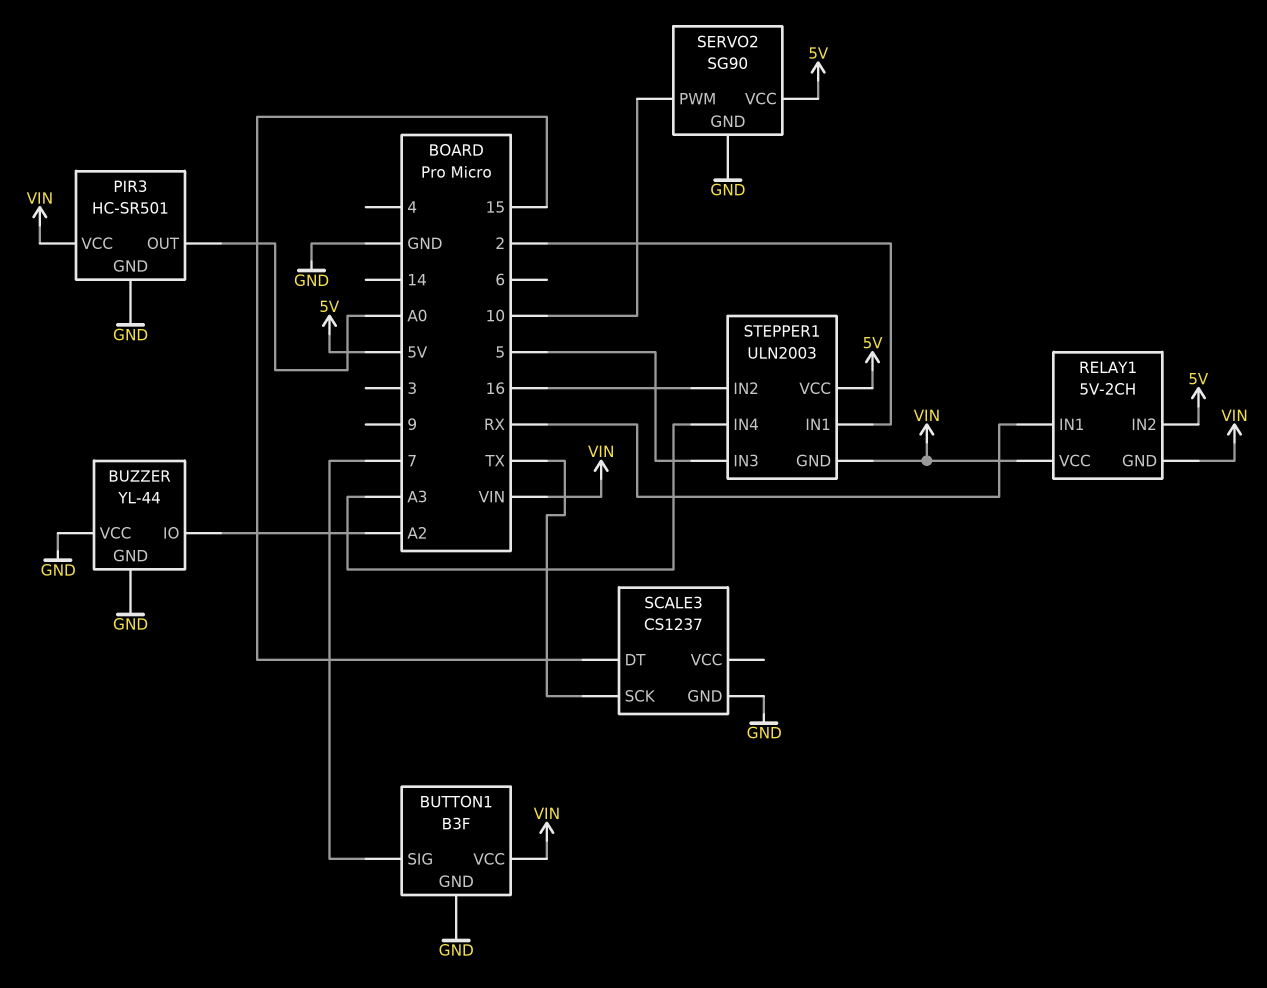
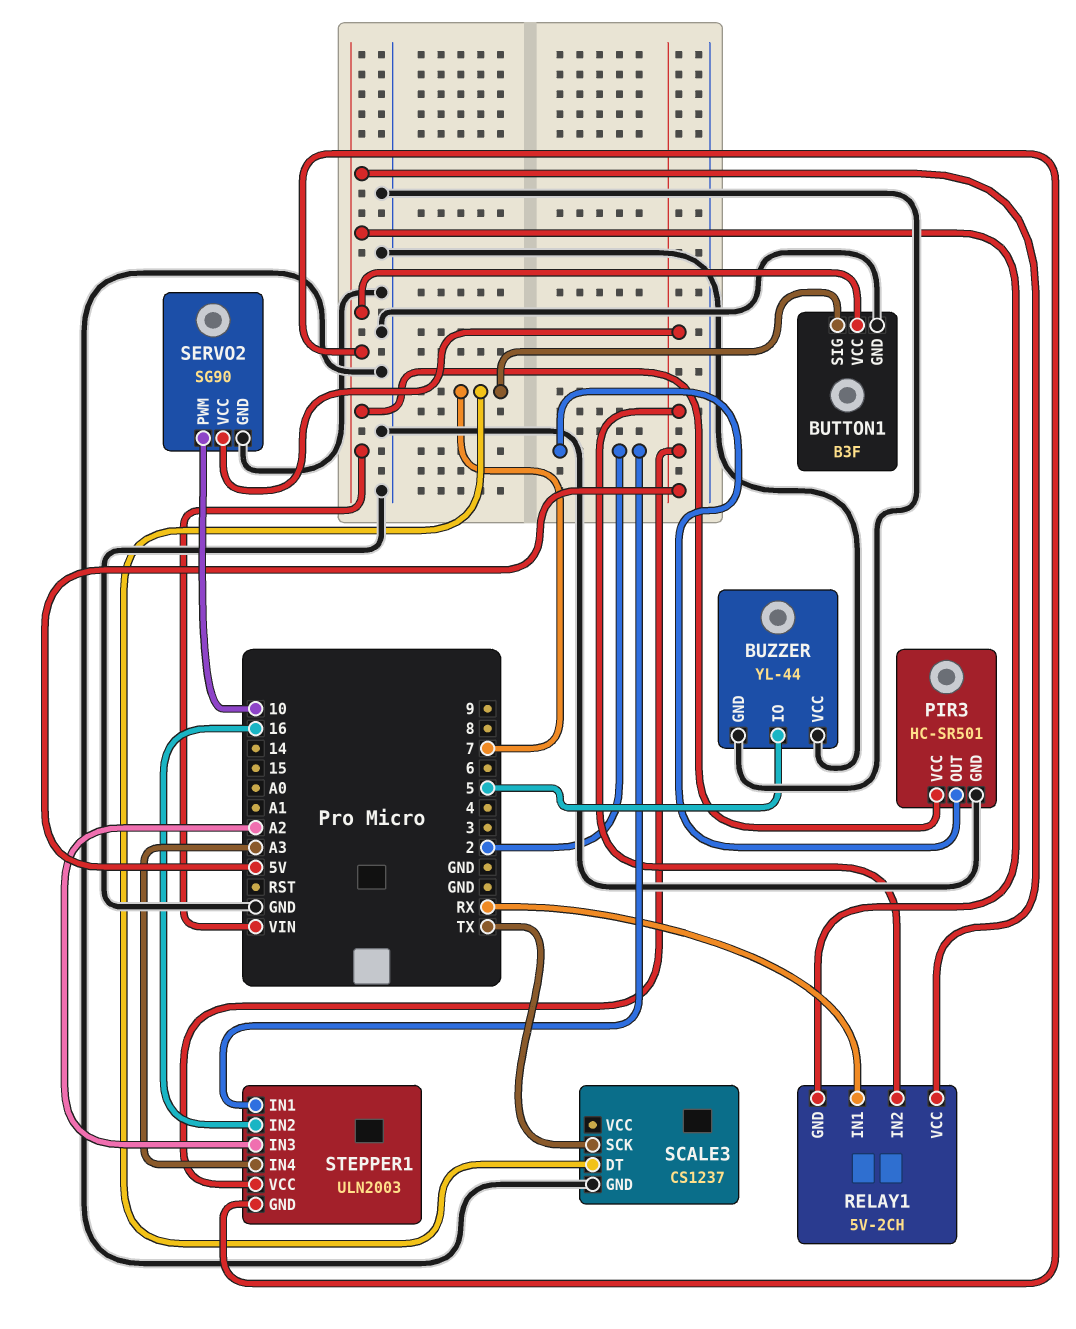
BUZZER pin IO: A2 -> 5
PIR3 pin OUT: A0 -> 2
SCALE3 pin DT: 15 -> 7
STEPPER1 pin IN3: 5 -> A2

